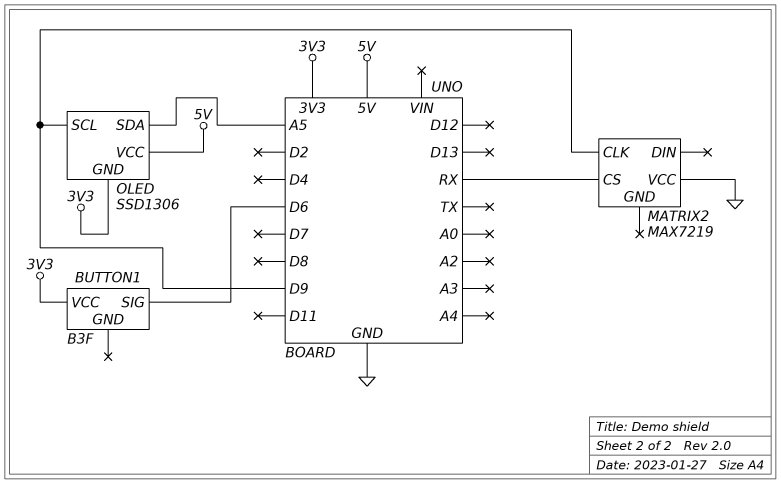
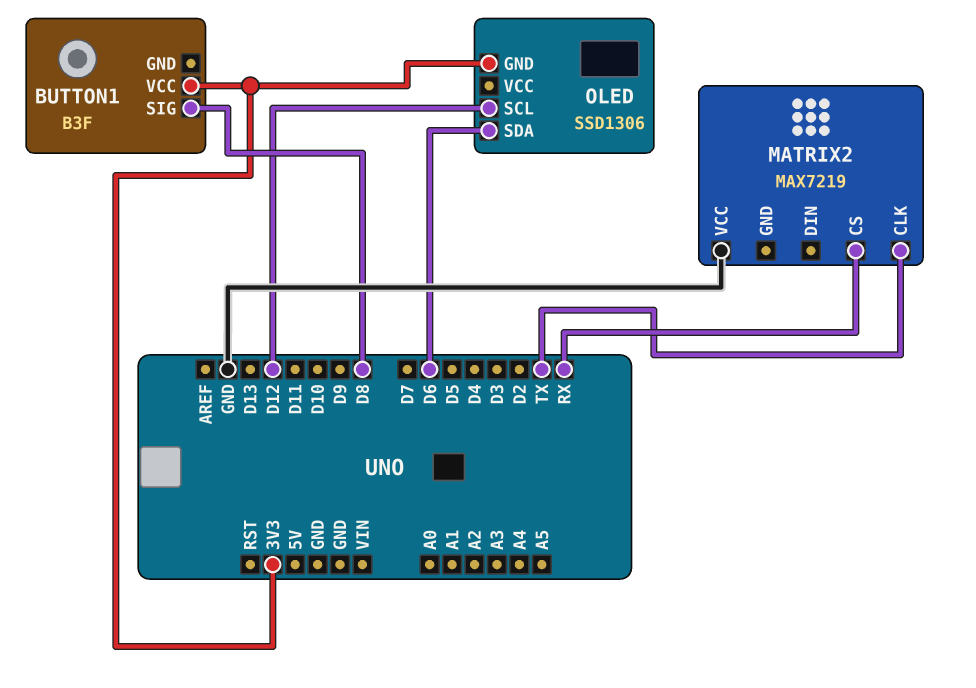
BUTTON1 pin SIG: D6 -> D8
MATRIX2 pin CLK: D9 -> TX
OLED pin SCL: D9 -> D12
OLED pin SDA: A5 -> D6
OLED pin VCC: 5V -> none

